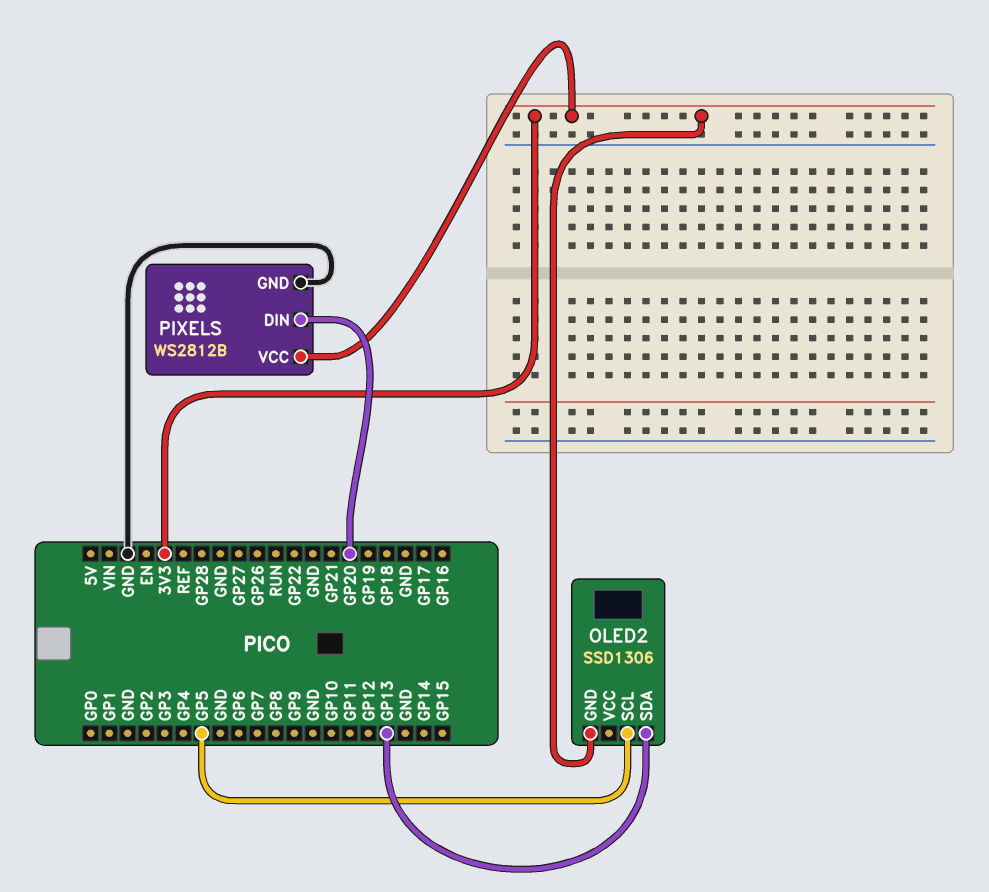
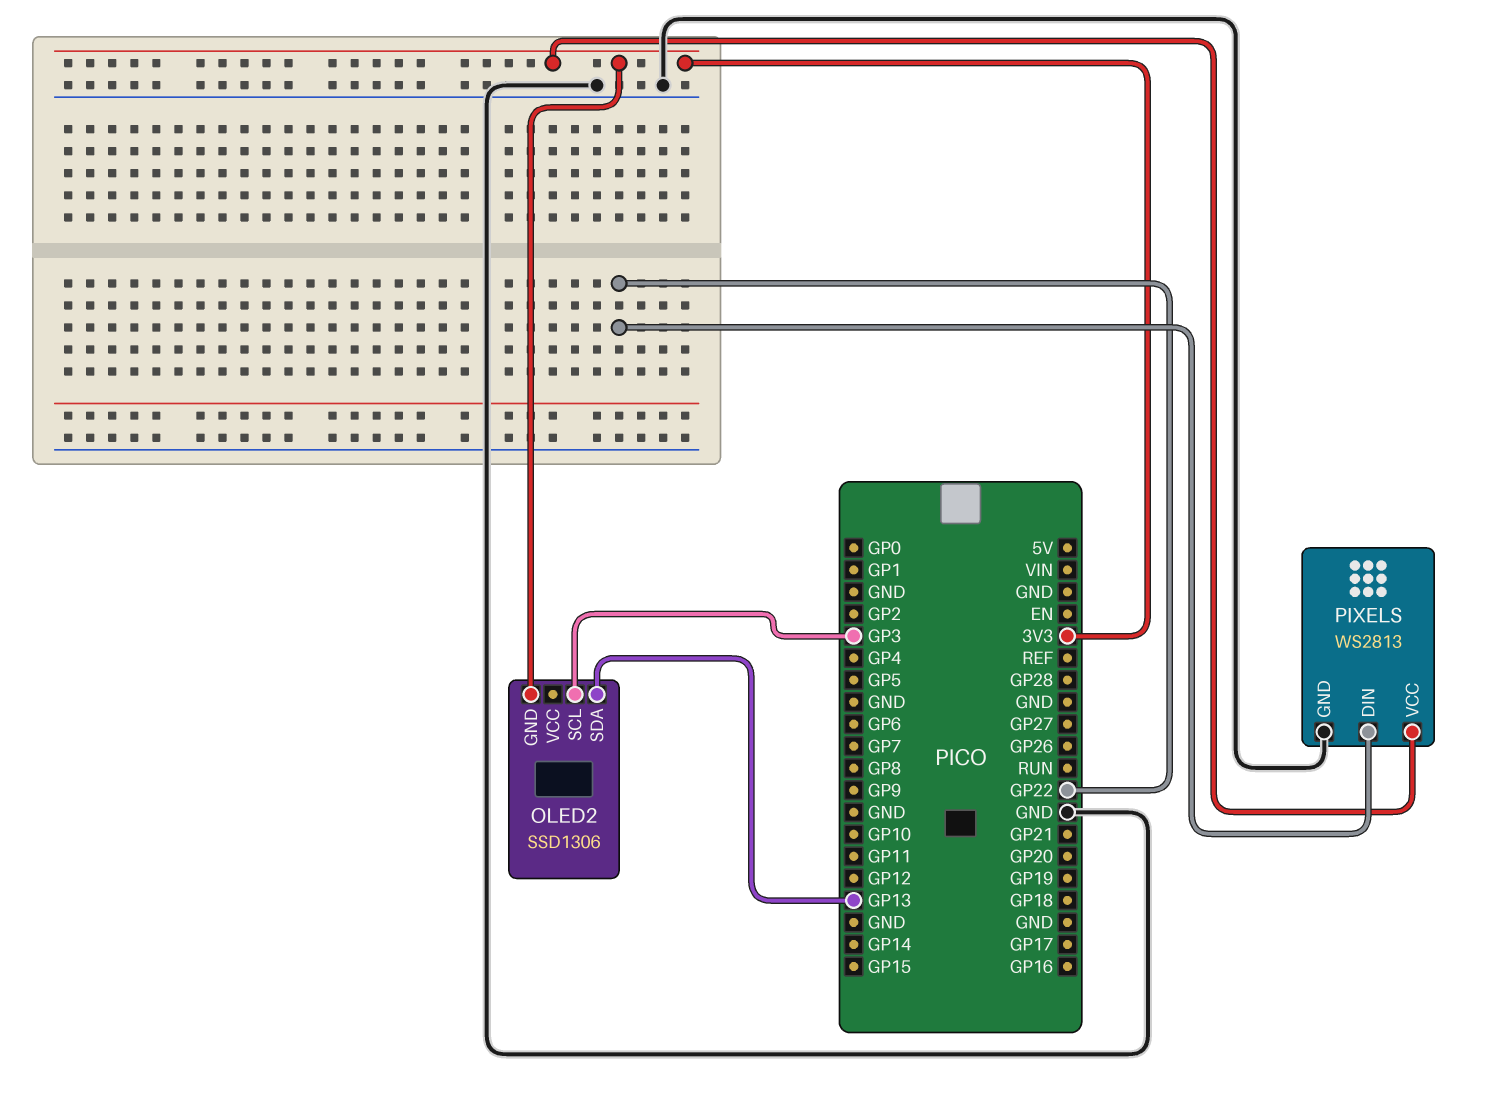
OLED2 pin SCL: GP5 -> GP3
PIXELS: WS2812B -> WS2813
PIXELS pin DIN: GP20 -> GP22

